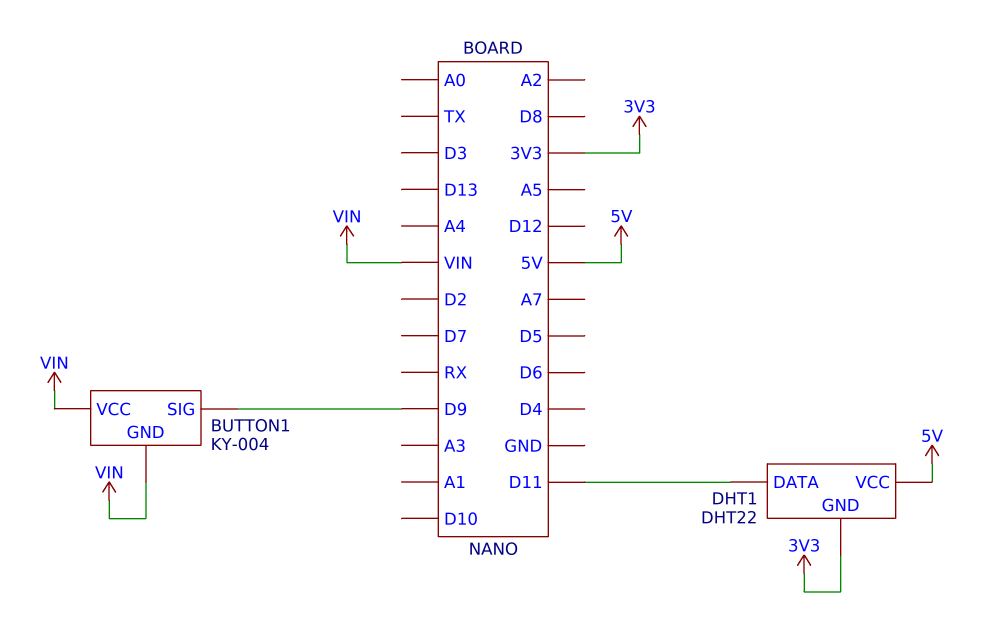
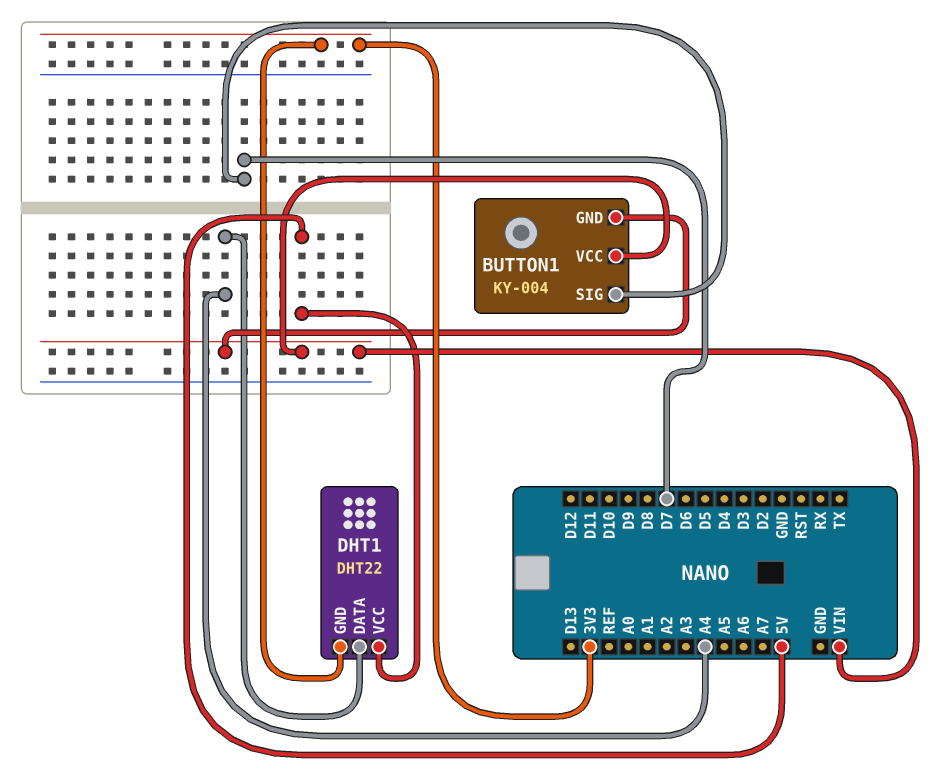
BUTTON1 pin SIG: D9 -> D7
DHT1 pin DATA: D11 -> A4

